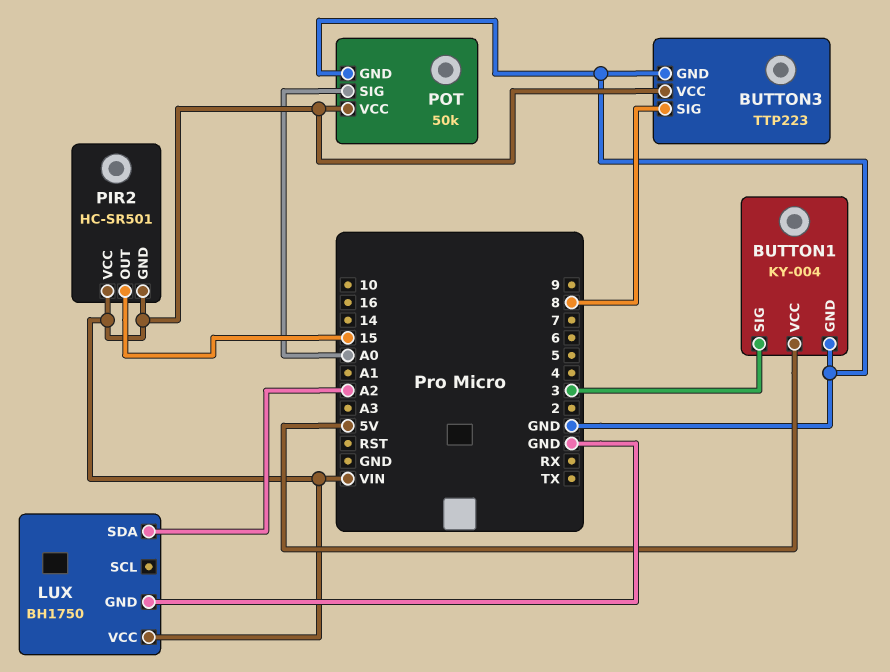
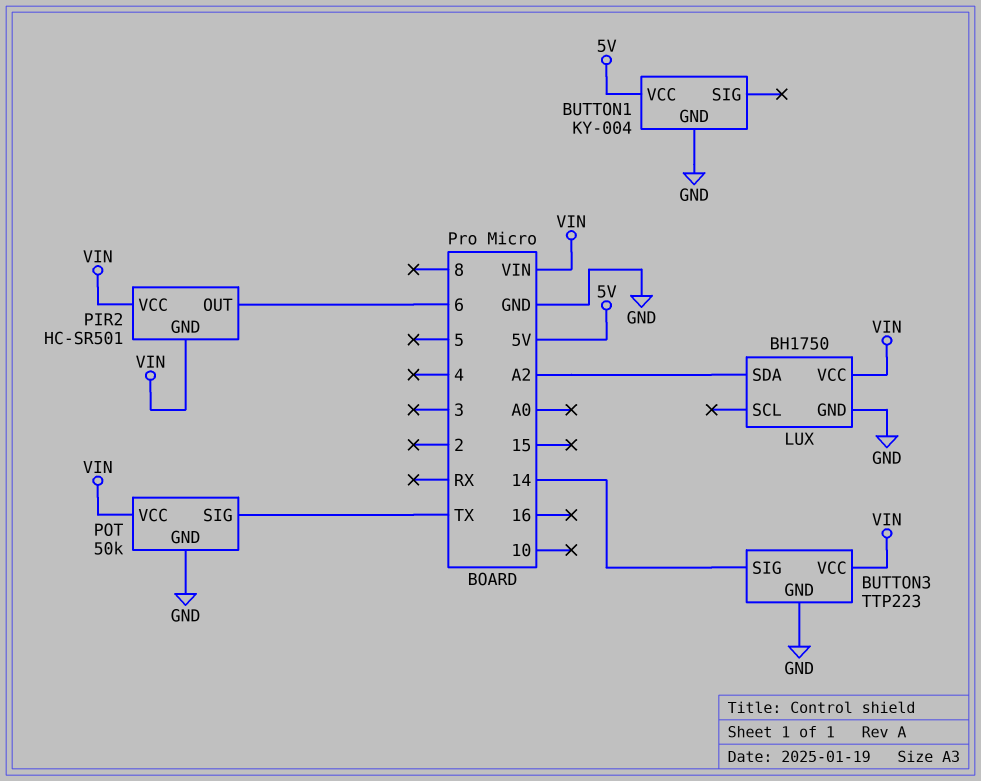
BUTTON1 pin SIG: 3 -> none
BUTTON3 pin SIG: 8 -> 14
PIR2 pin OUT: 15 -> 6
POT pin SIG: A0 -> TX

